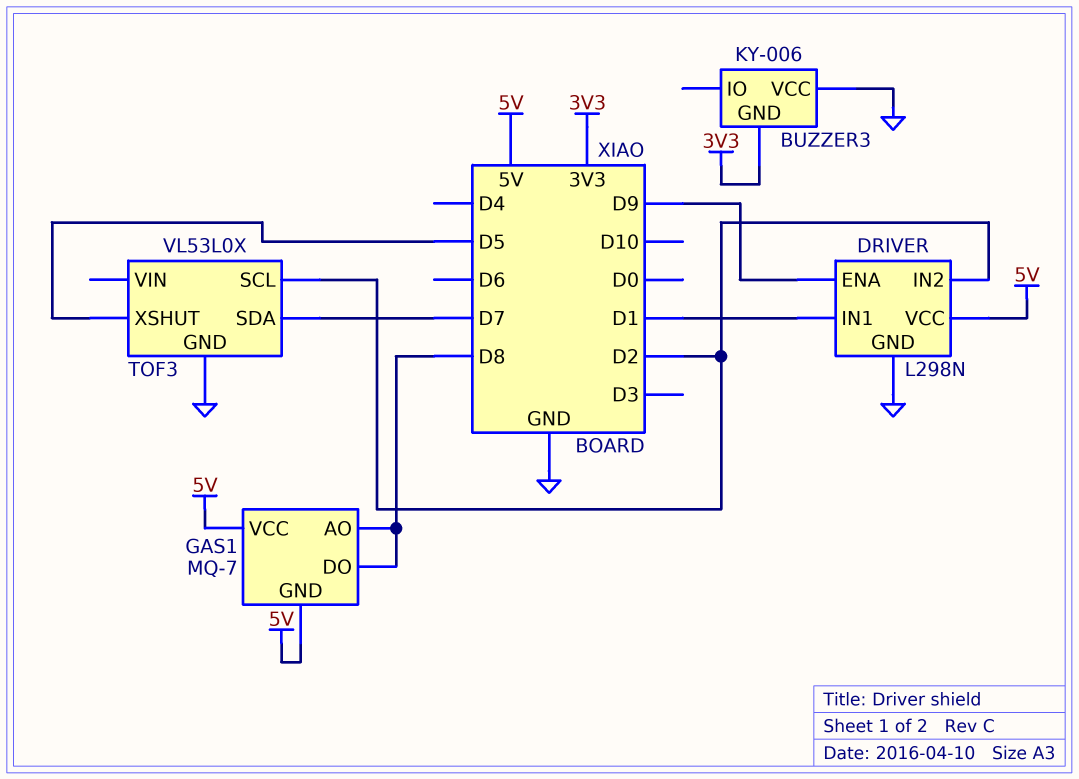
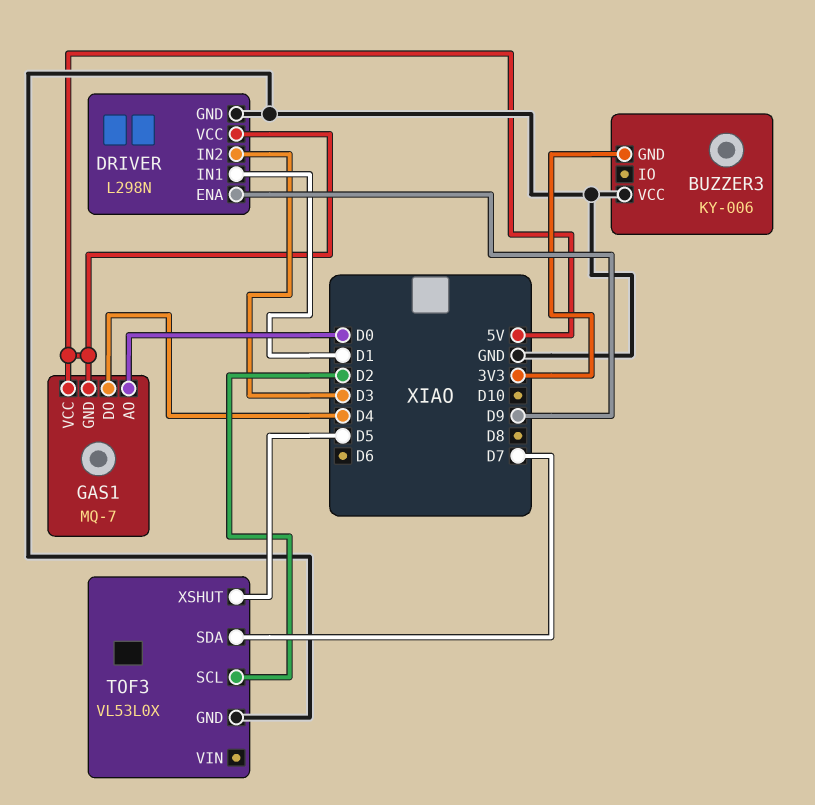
DRIVER pin IN2: D2 -> D3
GAS1 pin AO: D8 -> D0
GAS1 pin DO: D8 -> D4

